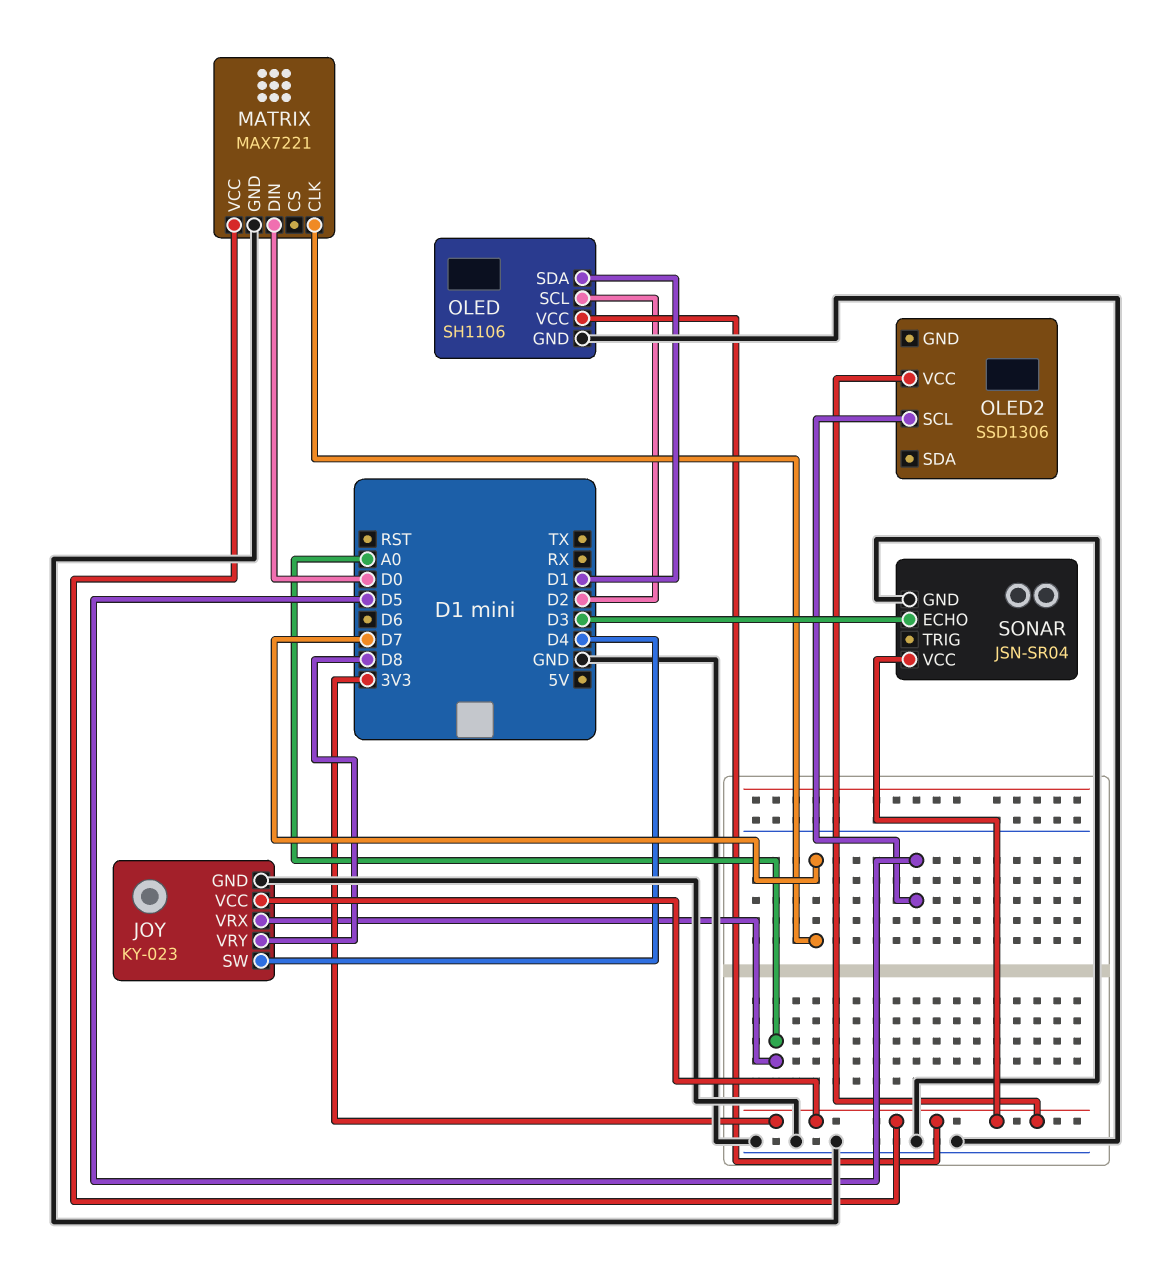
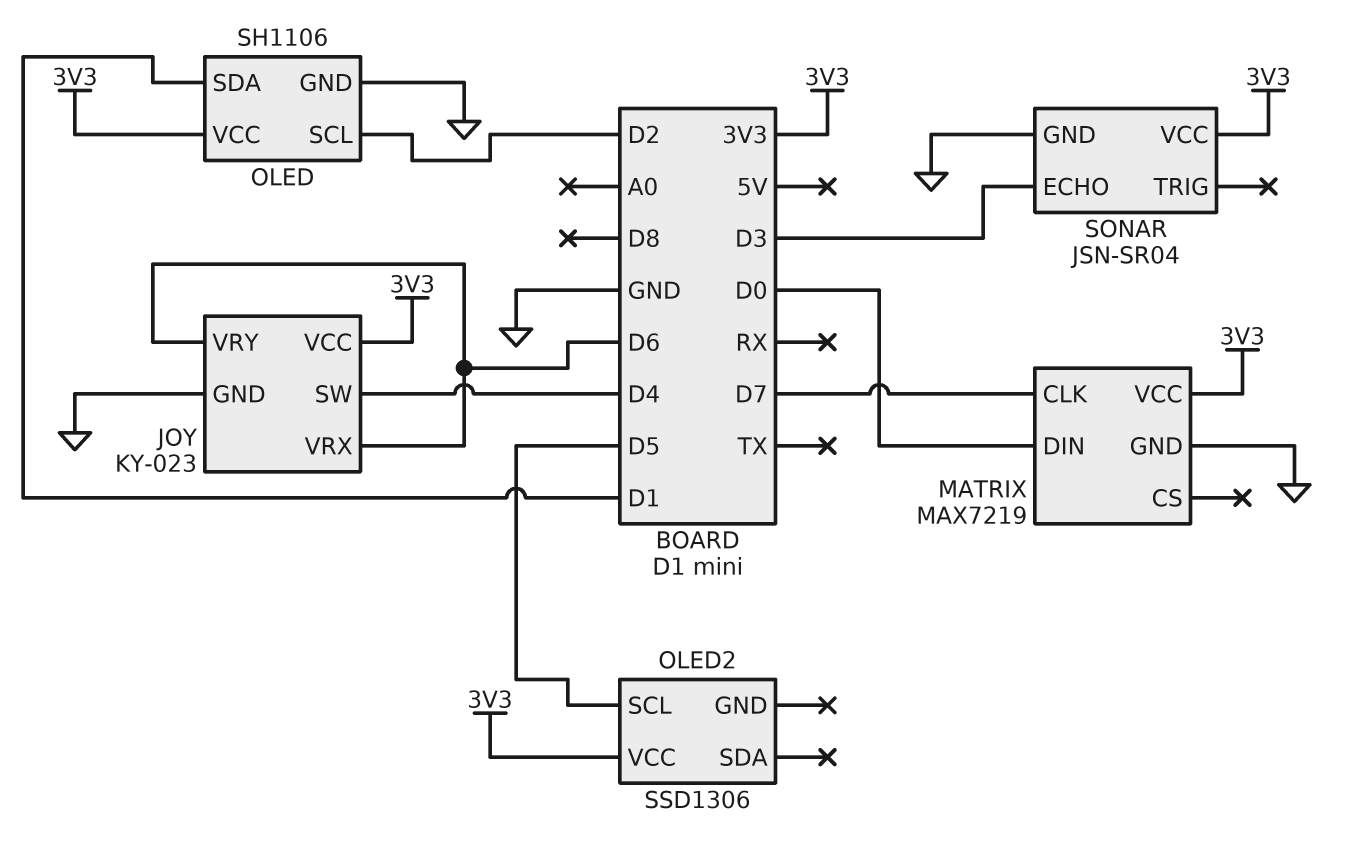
JOY pin VRX: A0 -> D6
JOY pin VRY: D8 -> D6
MATRIX: MAX7221 -> MAX7219

